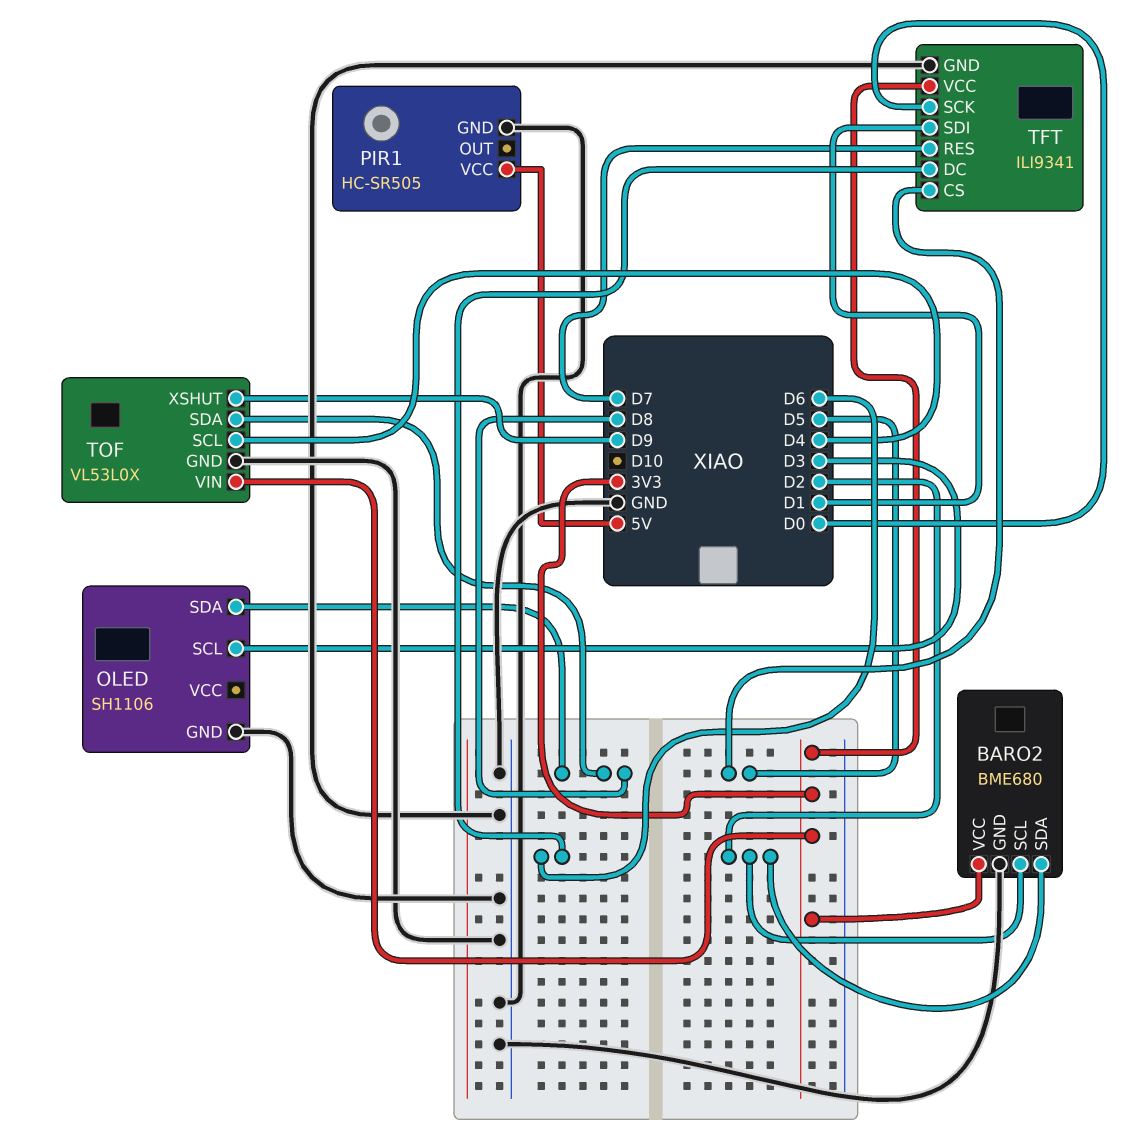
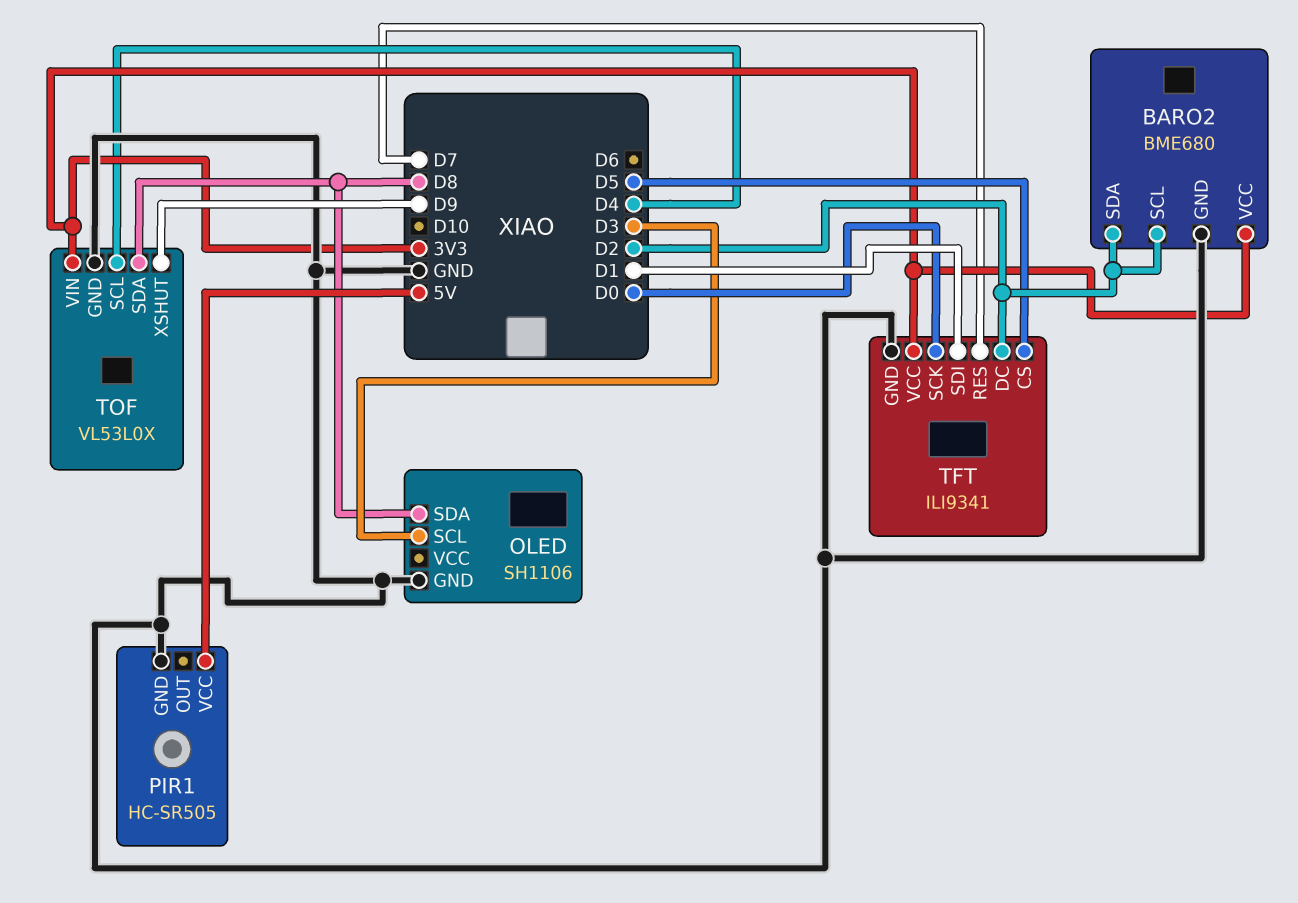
TFT pin DC: D6 -> D2

